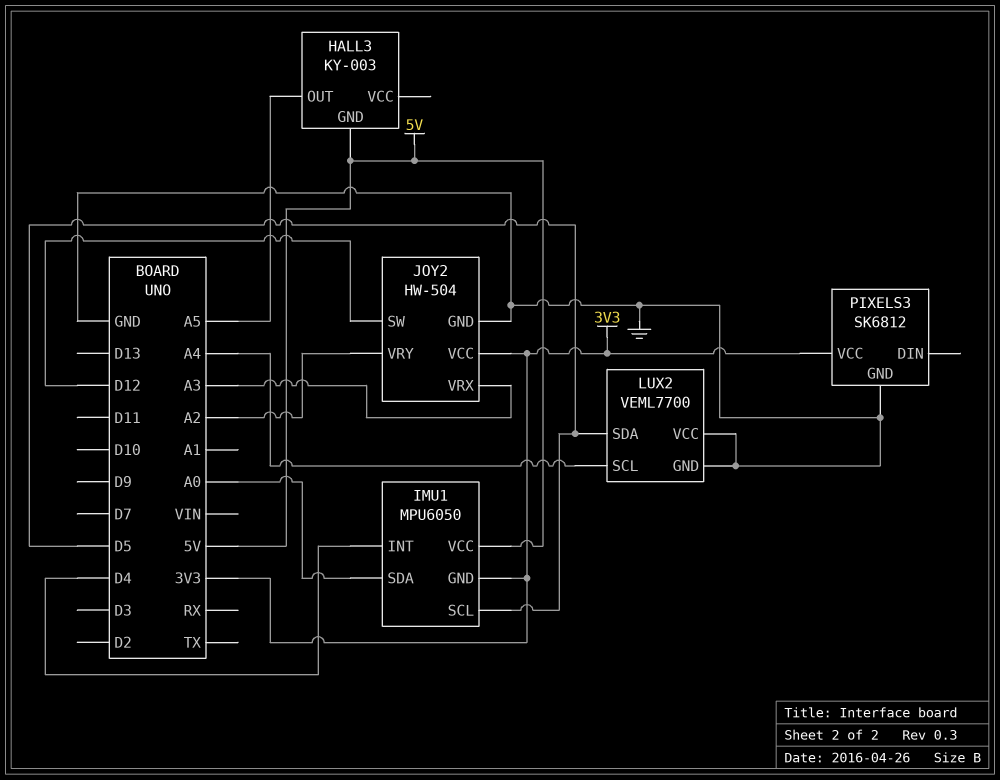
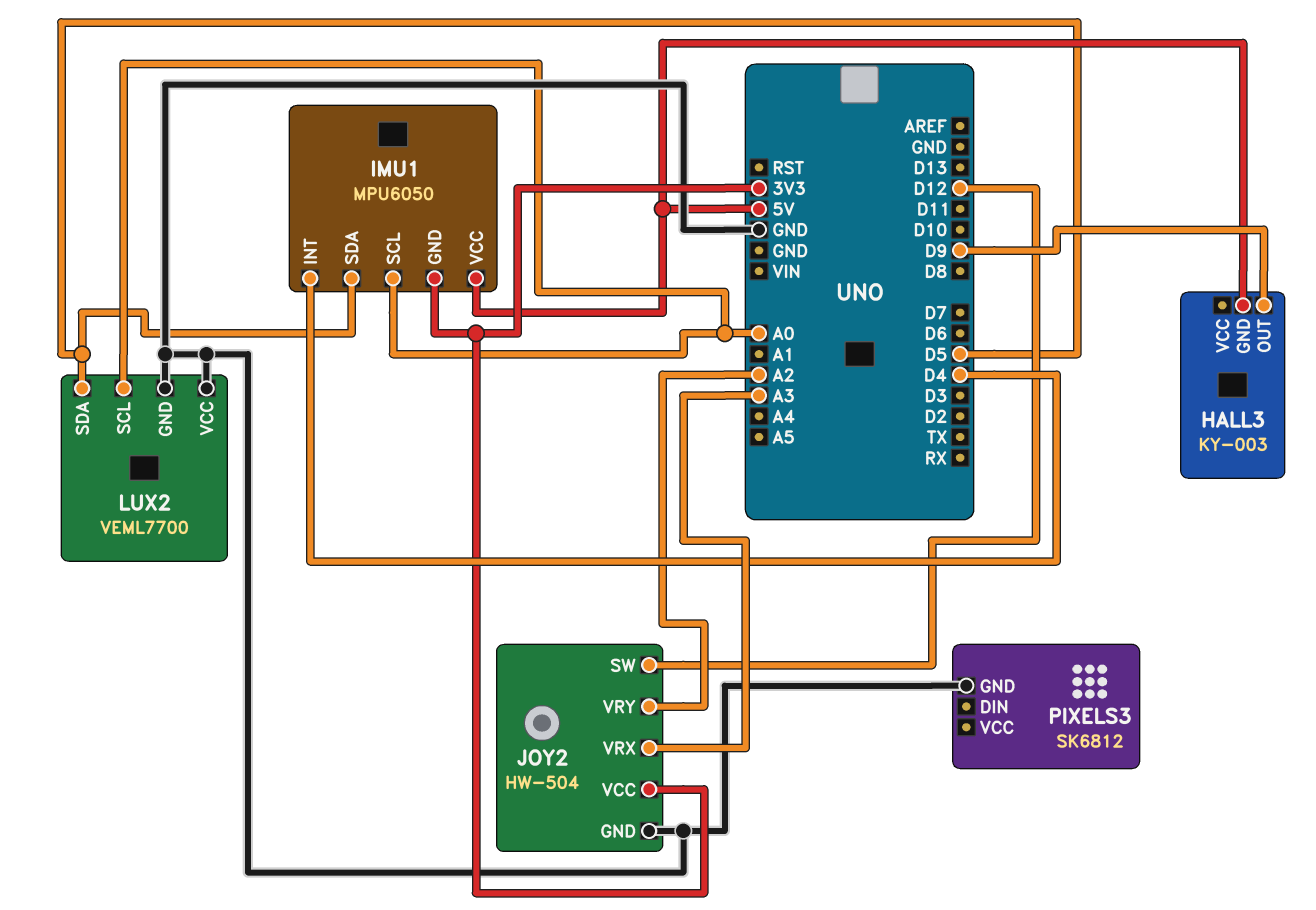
HALL3 pin OUT: A5 -> D9
IMU1 pin SCL: D5 -> A0
IMU1 pin SDA: A0 -> D5
LUX2 pin SCL: A4 -> A0
PIXELS3 pin VCC: 3V3 -> none

